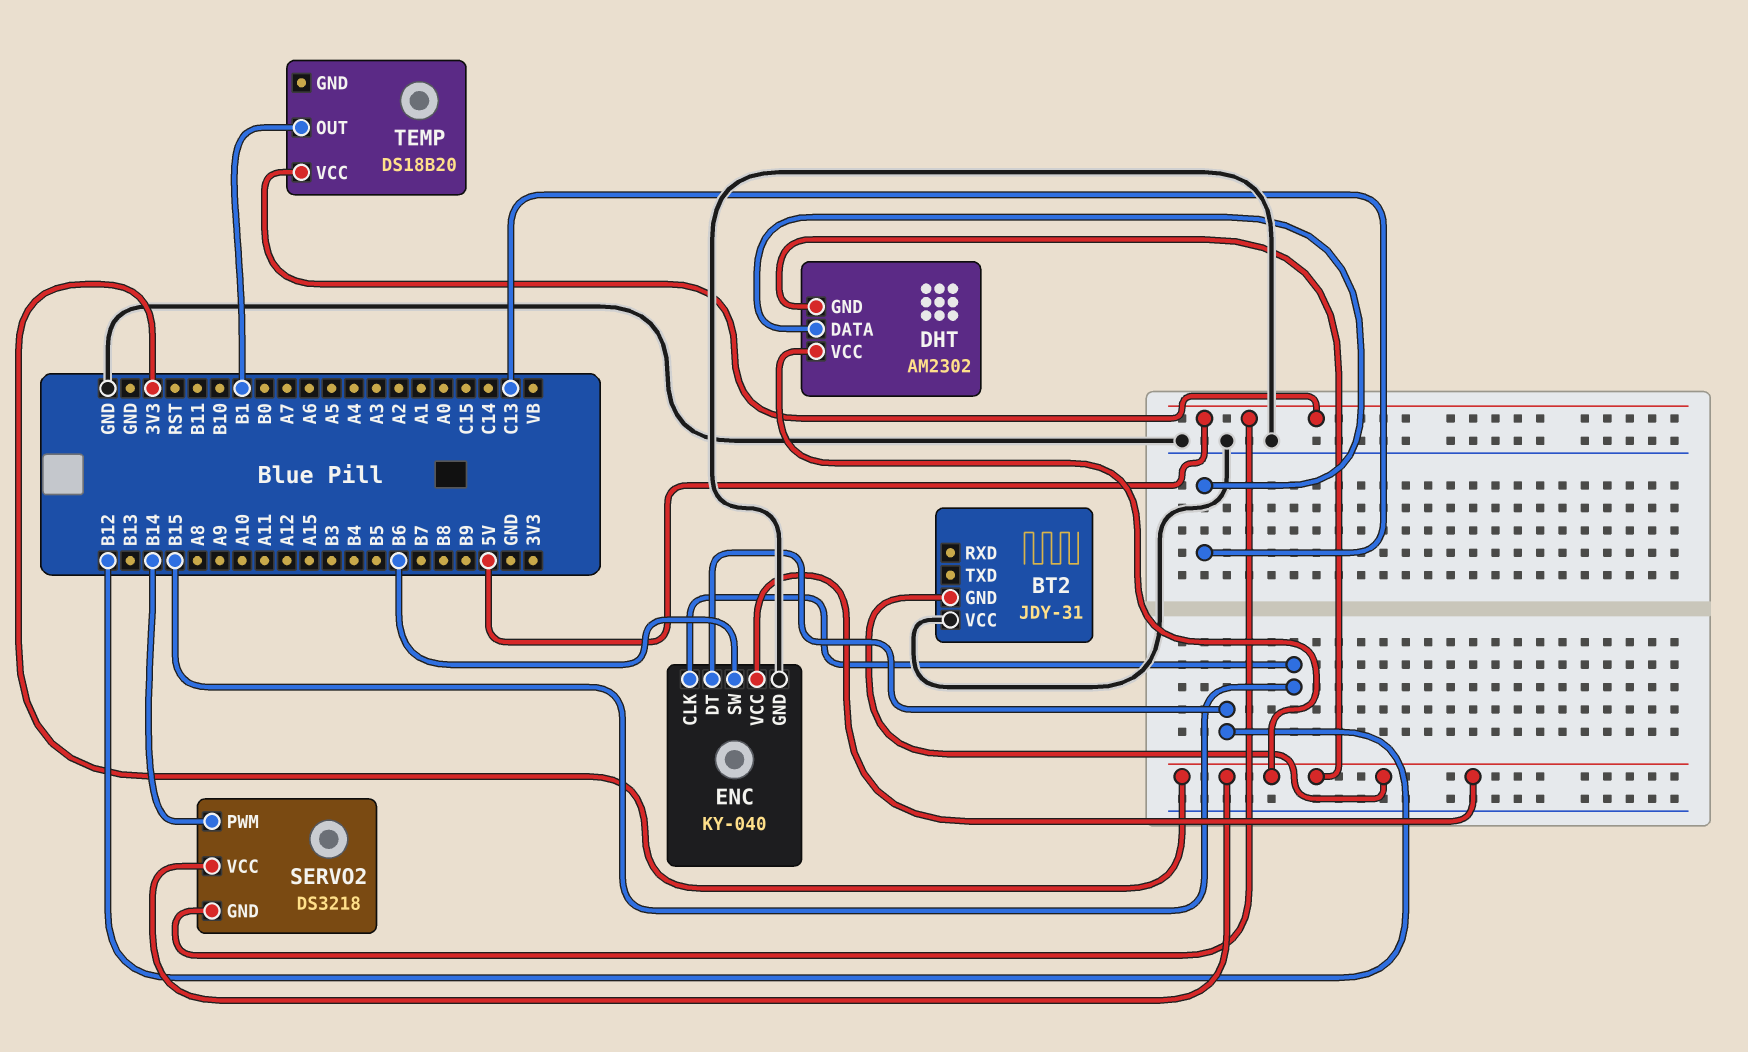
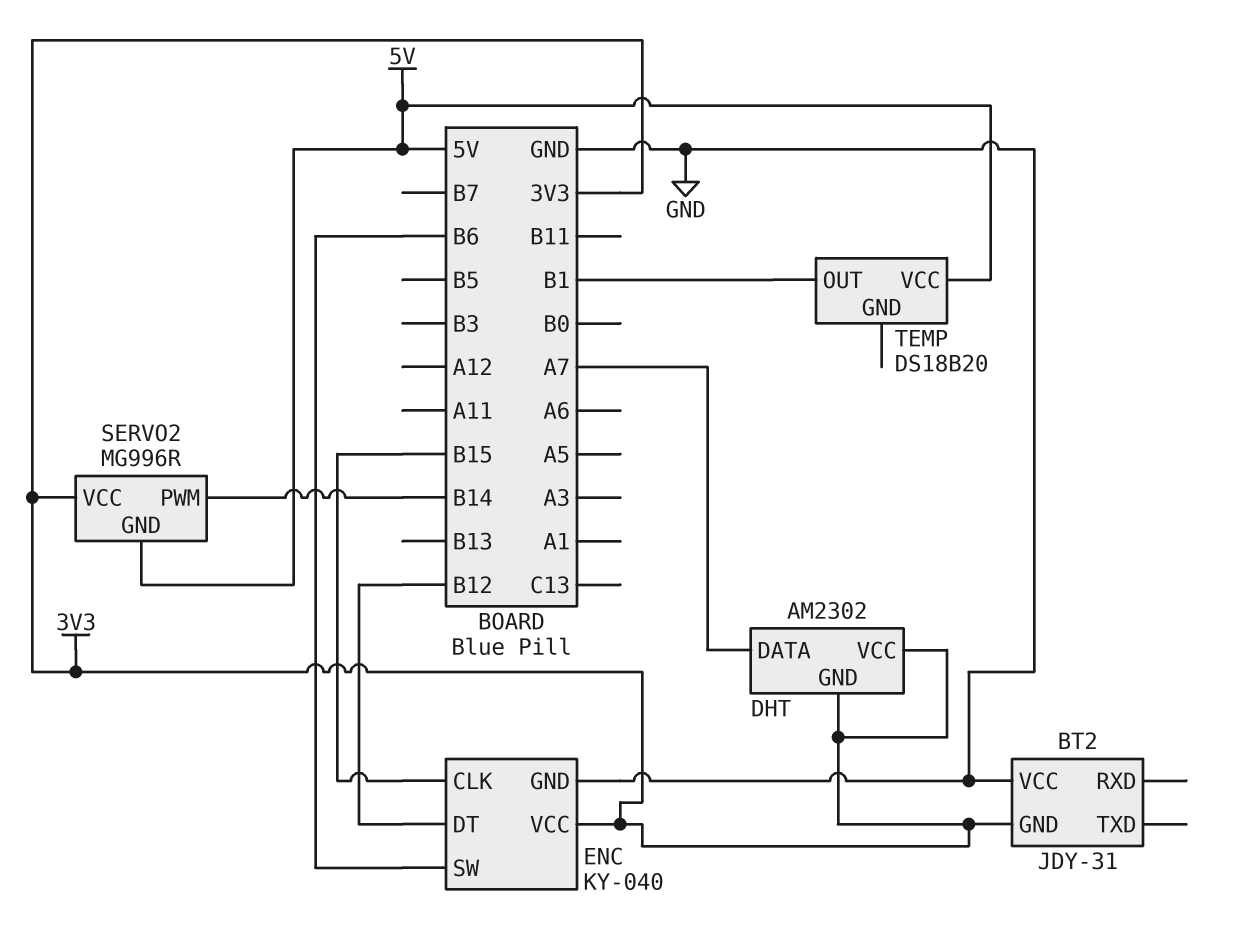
DHT pin DATA: C13 -> A7
SERVO2: DS3218 -> MG996R

